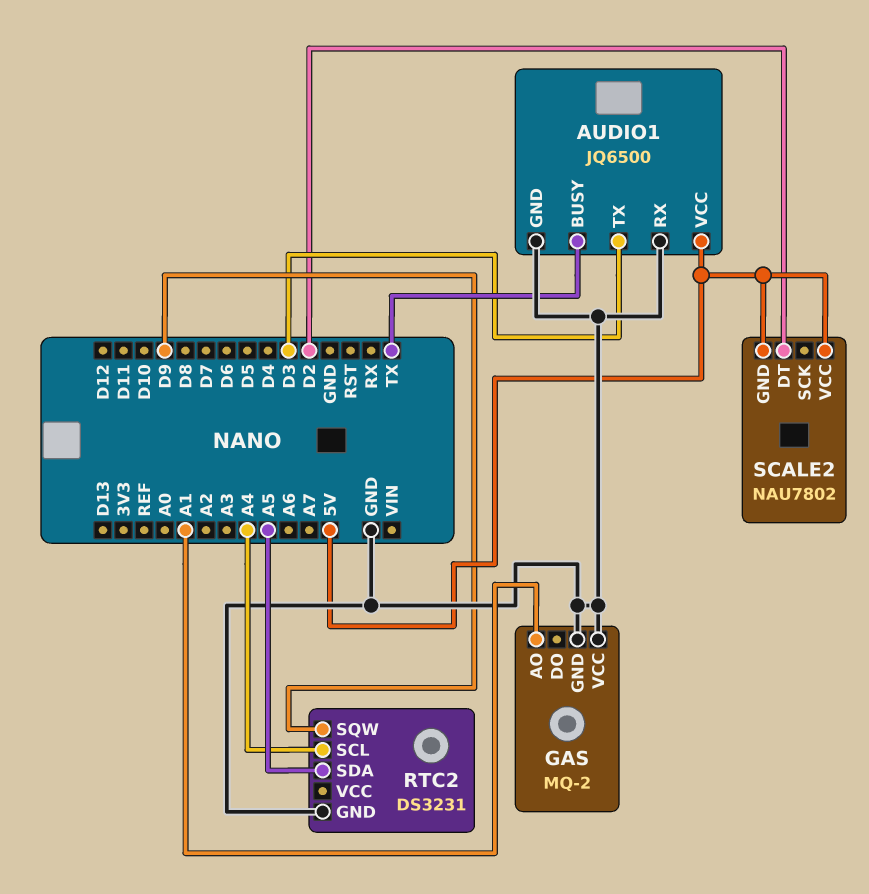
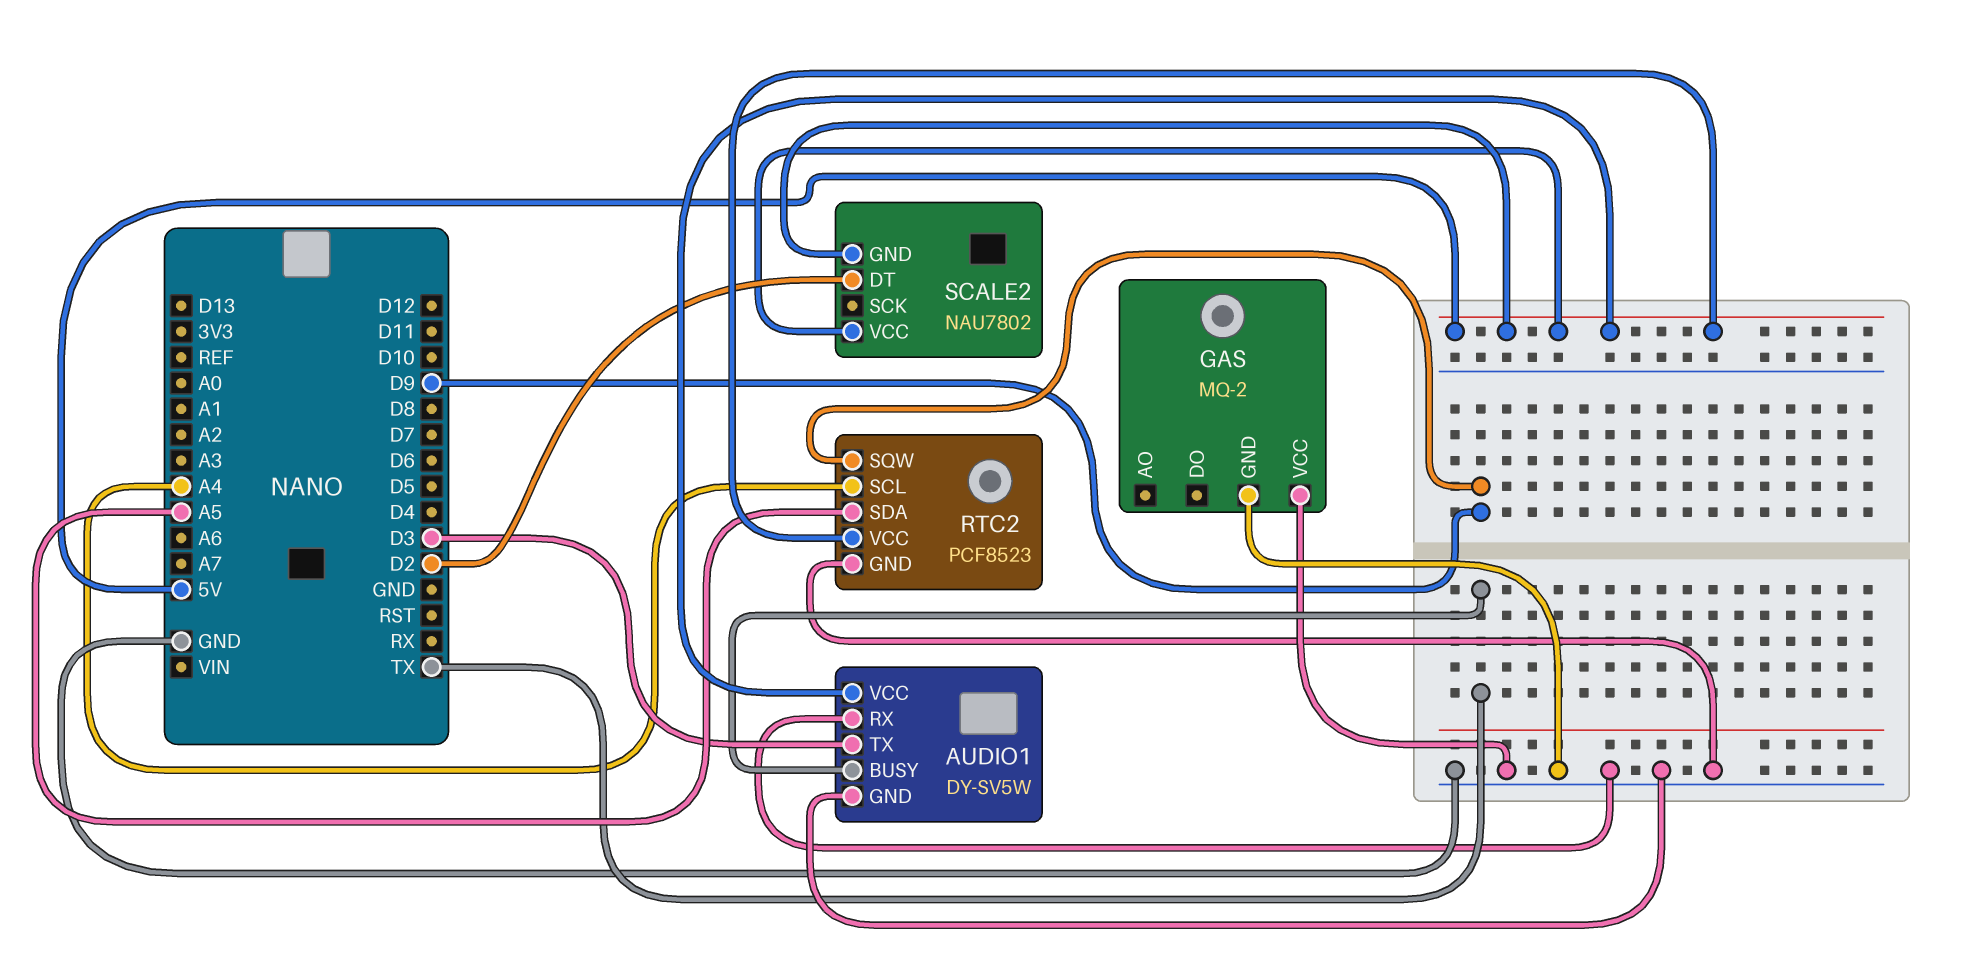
AUDIO1: JQ6500 -> DY-SV5W
GAS pin AO: A1 -> none
RTC2: DS3231 -> PCF8523
RTC2 pin VCC: none -> 5V

